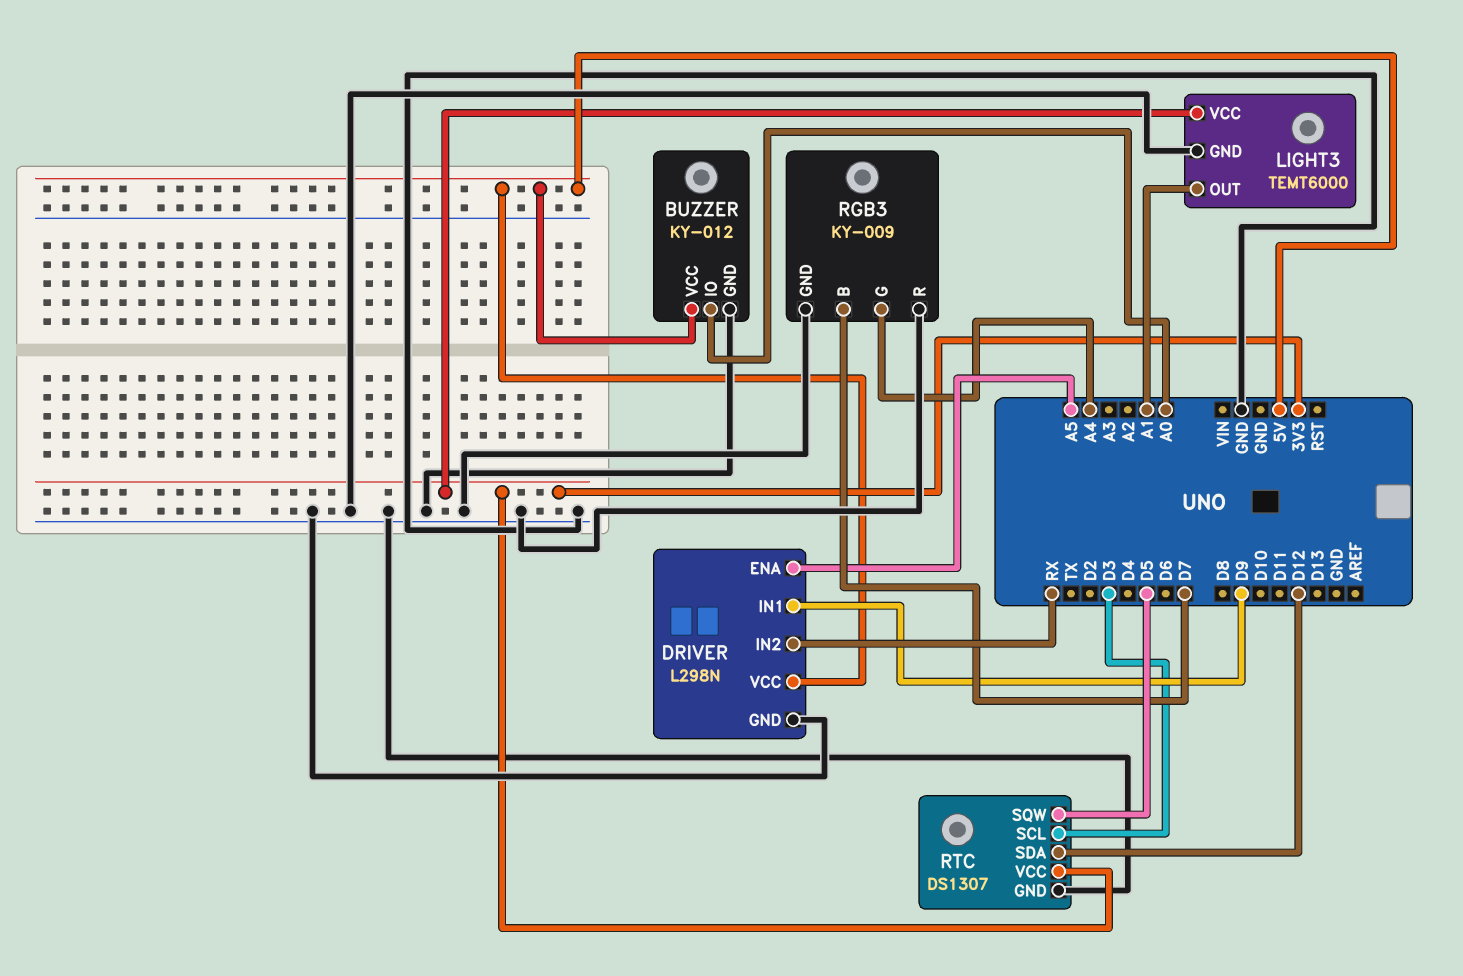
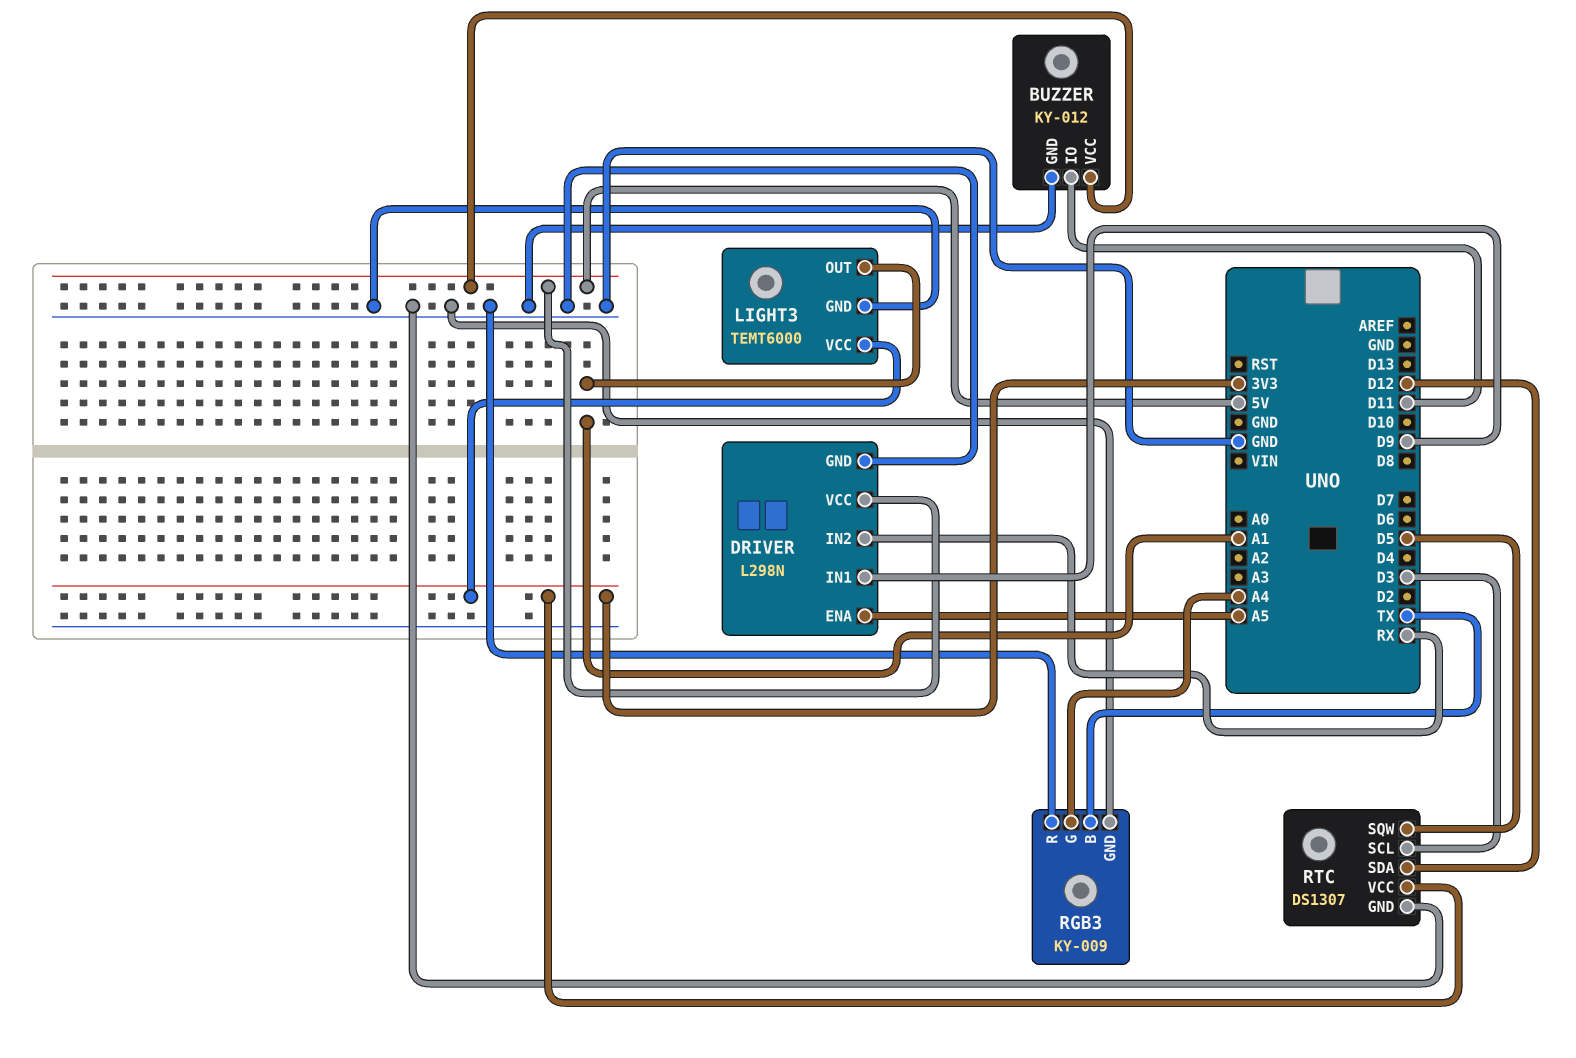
BUZZER pin IO: A0 -> D11
RGB3 pin B: D7 -> TX

